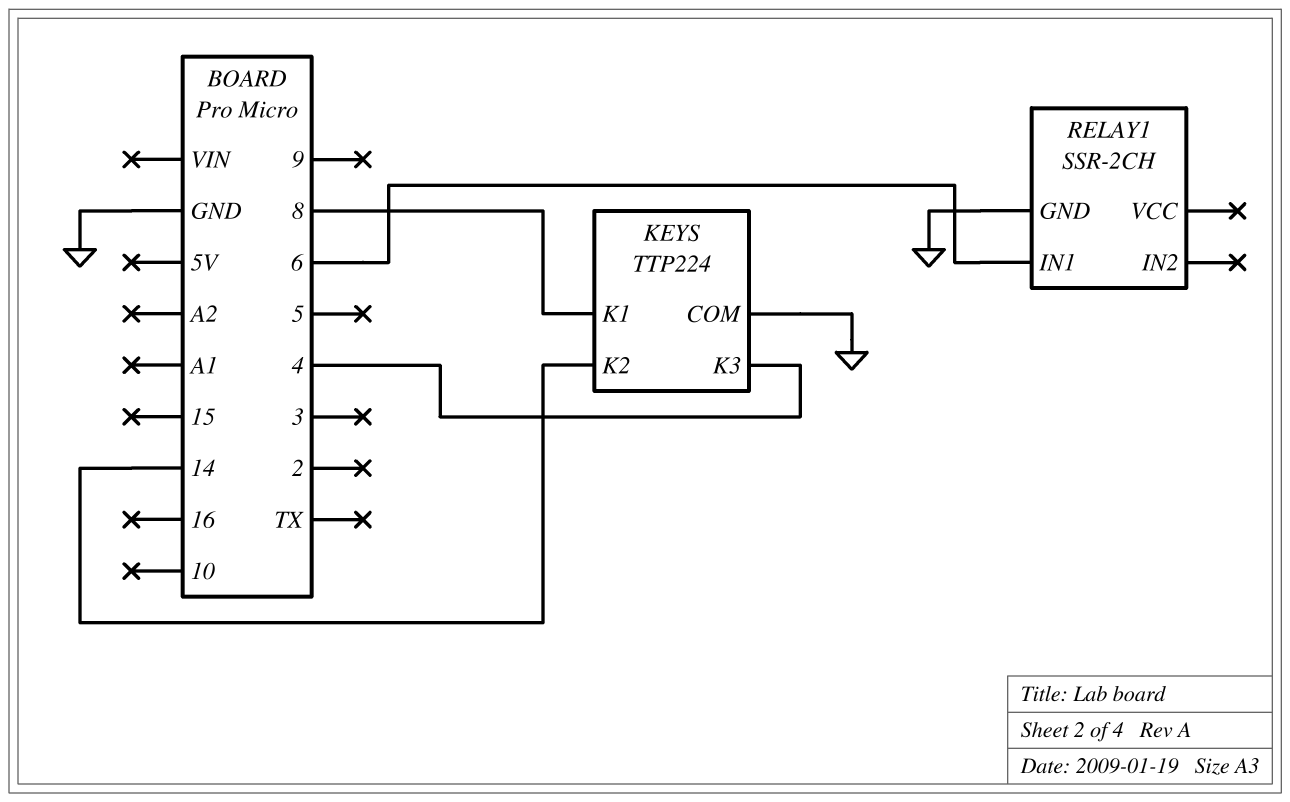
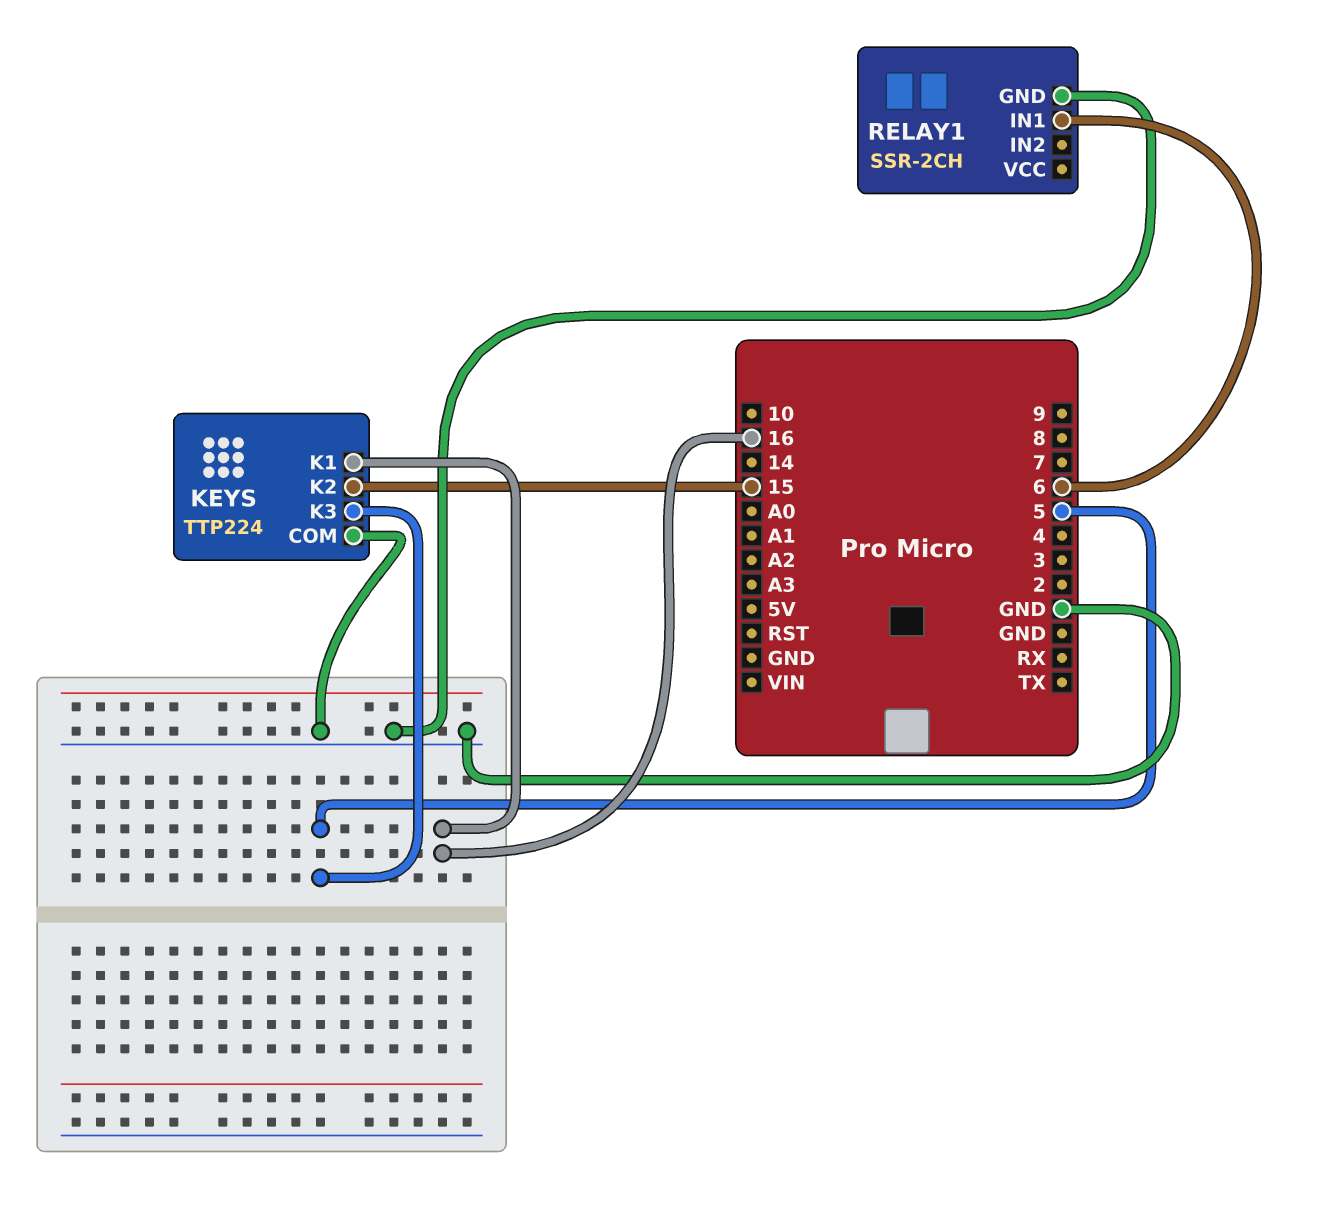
KEYS pin K1: 8 -> 16
KEYS pin K2: 14 -> 15
KEYS pin K3: 4 -> 5

